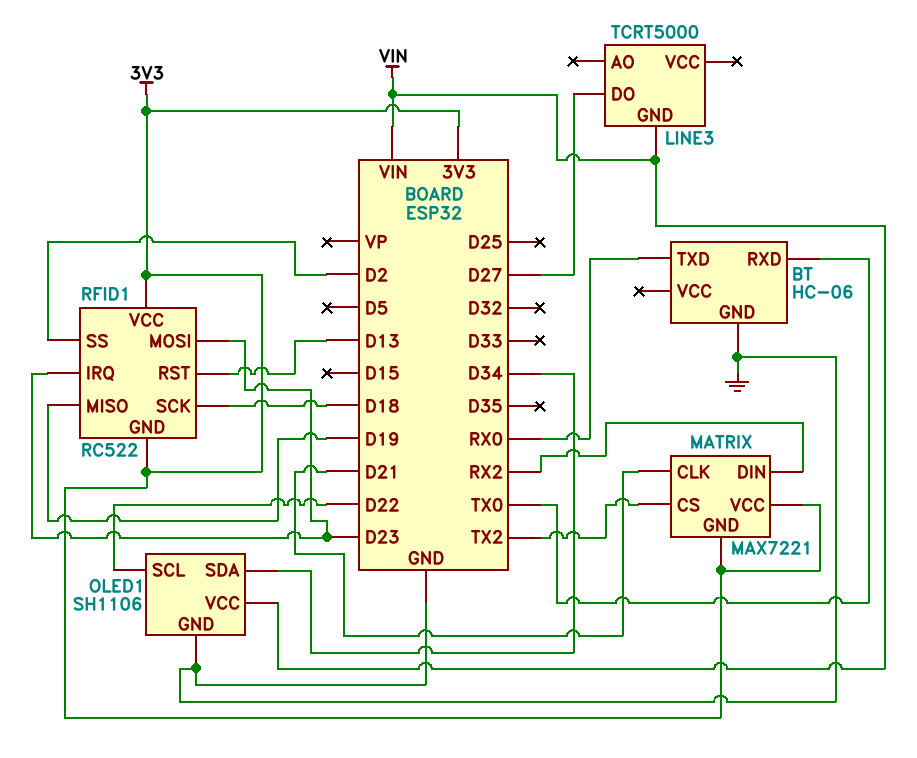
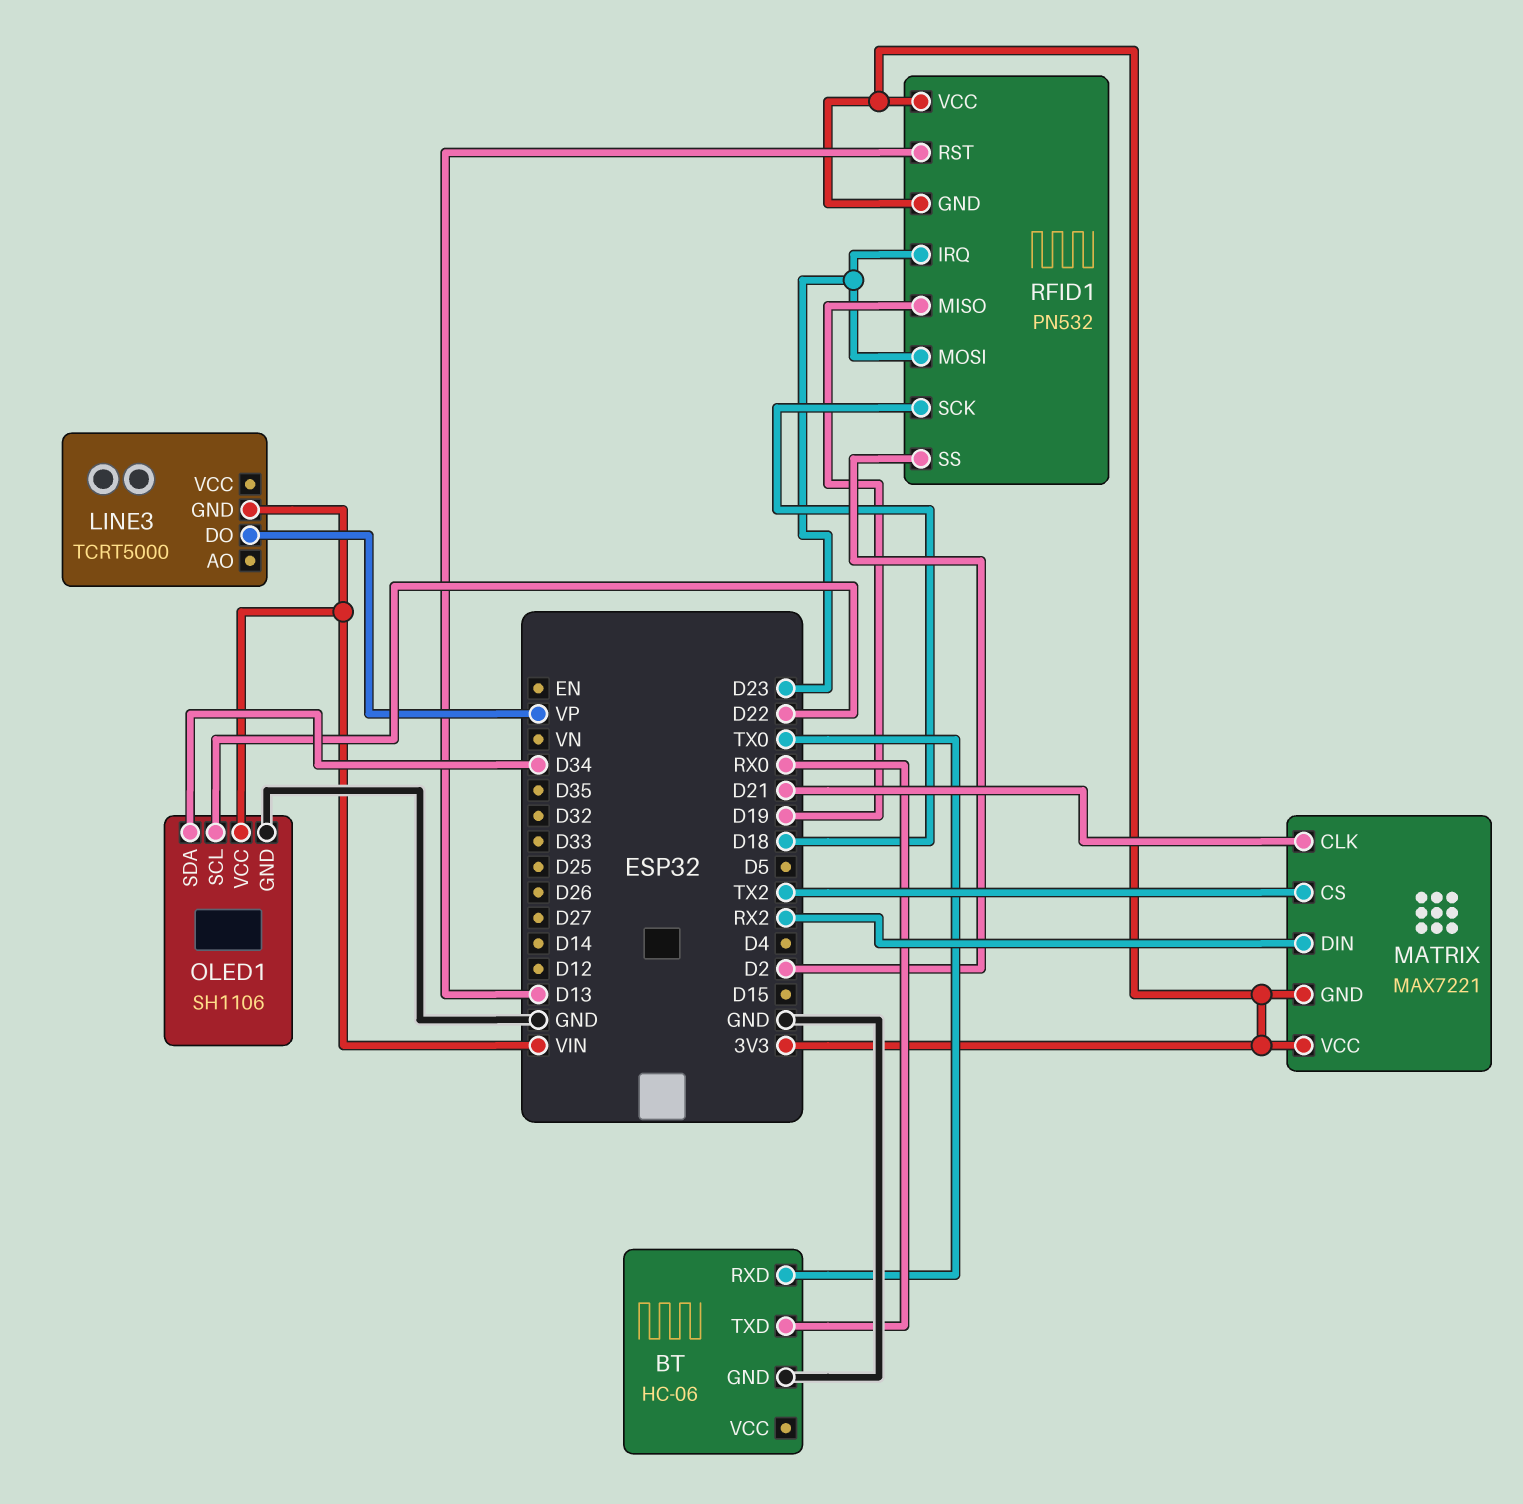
LINE3 pin DO: D27 -> VP
RFID1: RC522 -> PN532

